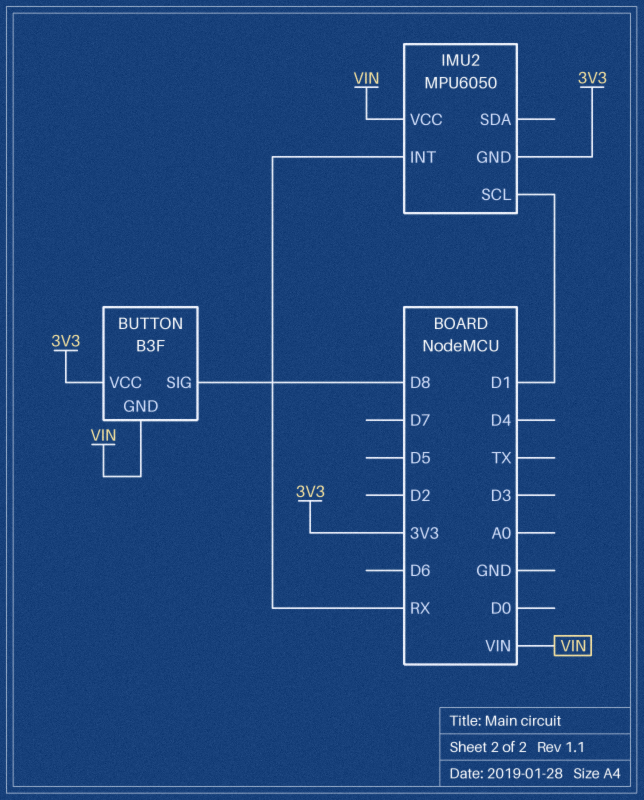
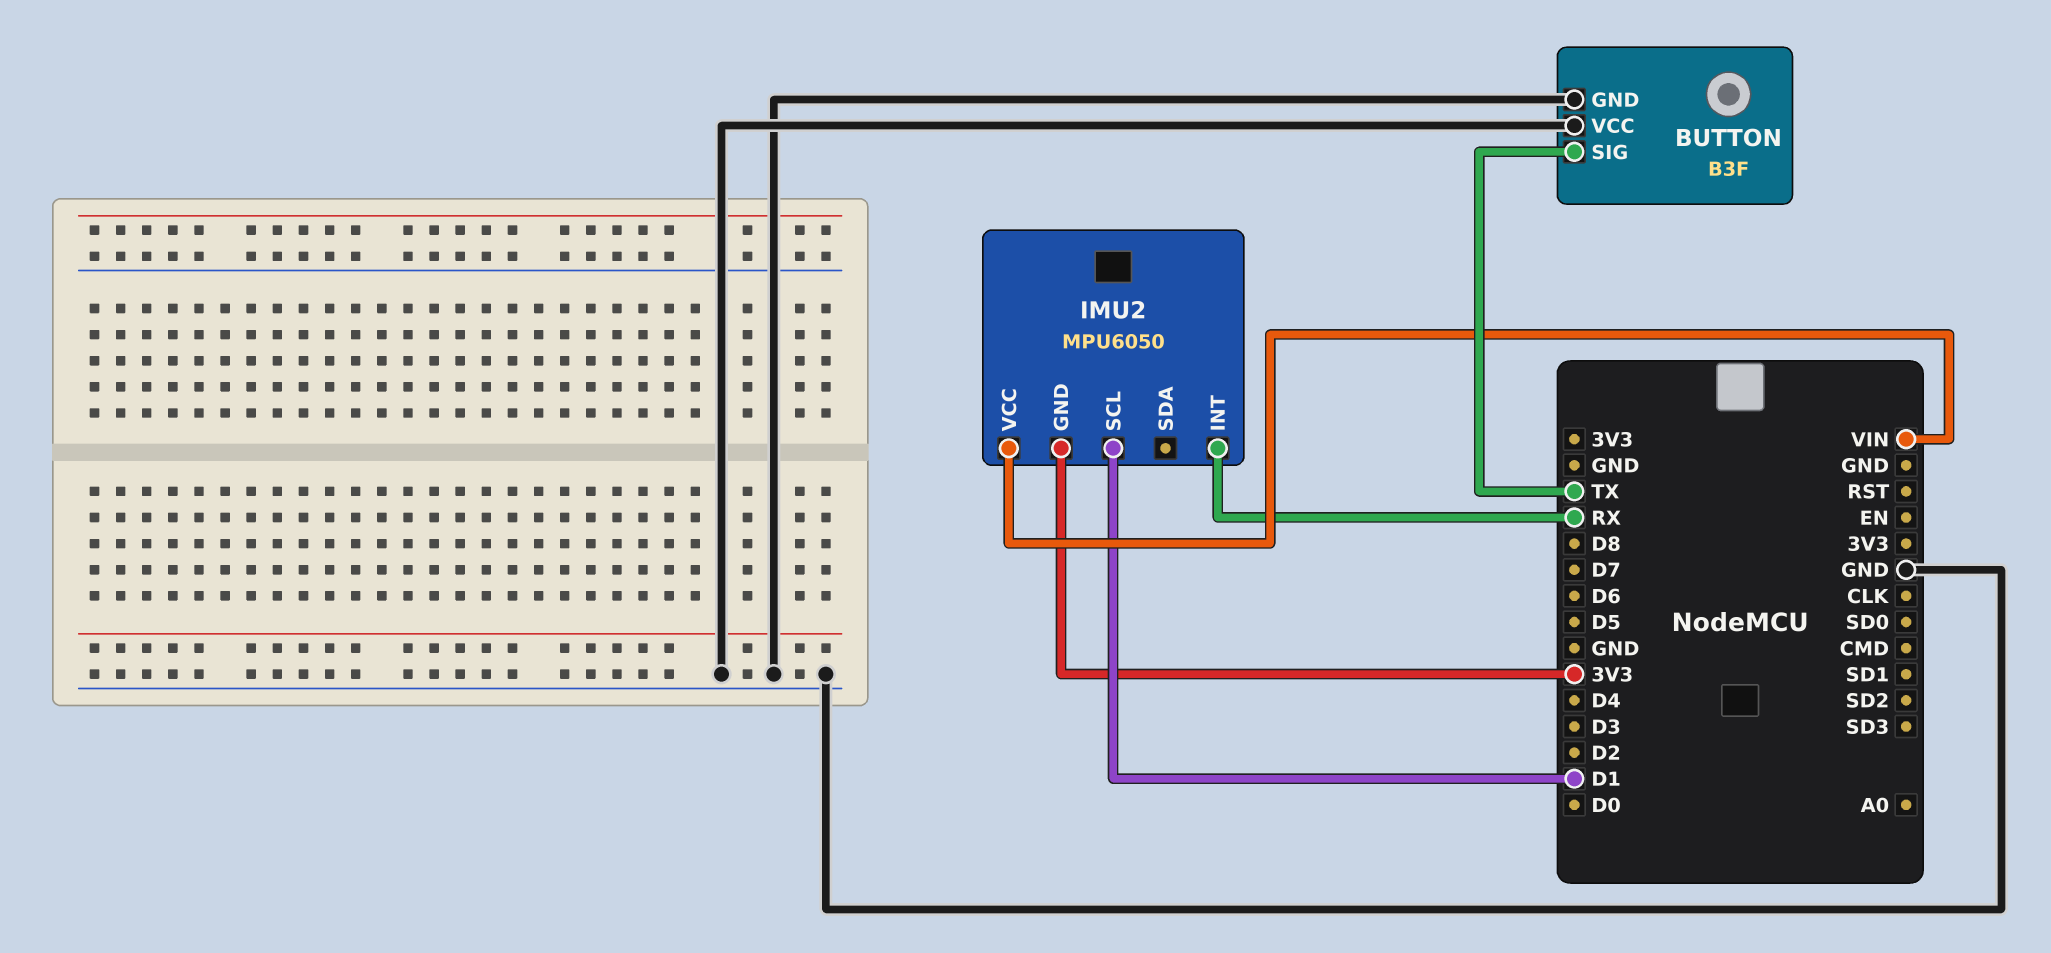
BUTTON pin GND: VIN -> GND
BUTTON pin SIG: D8 -> TX
BUTTON pin VCC: 3V3 -> GND

